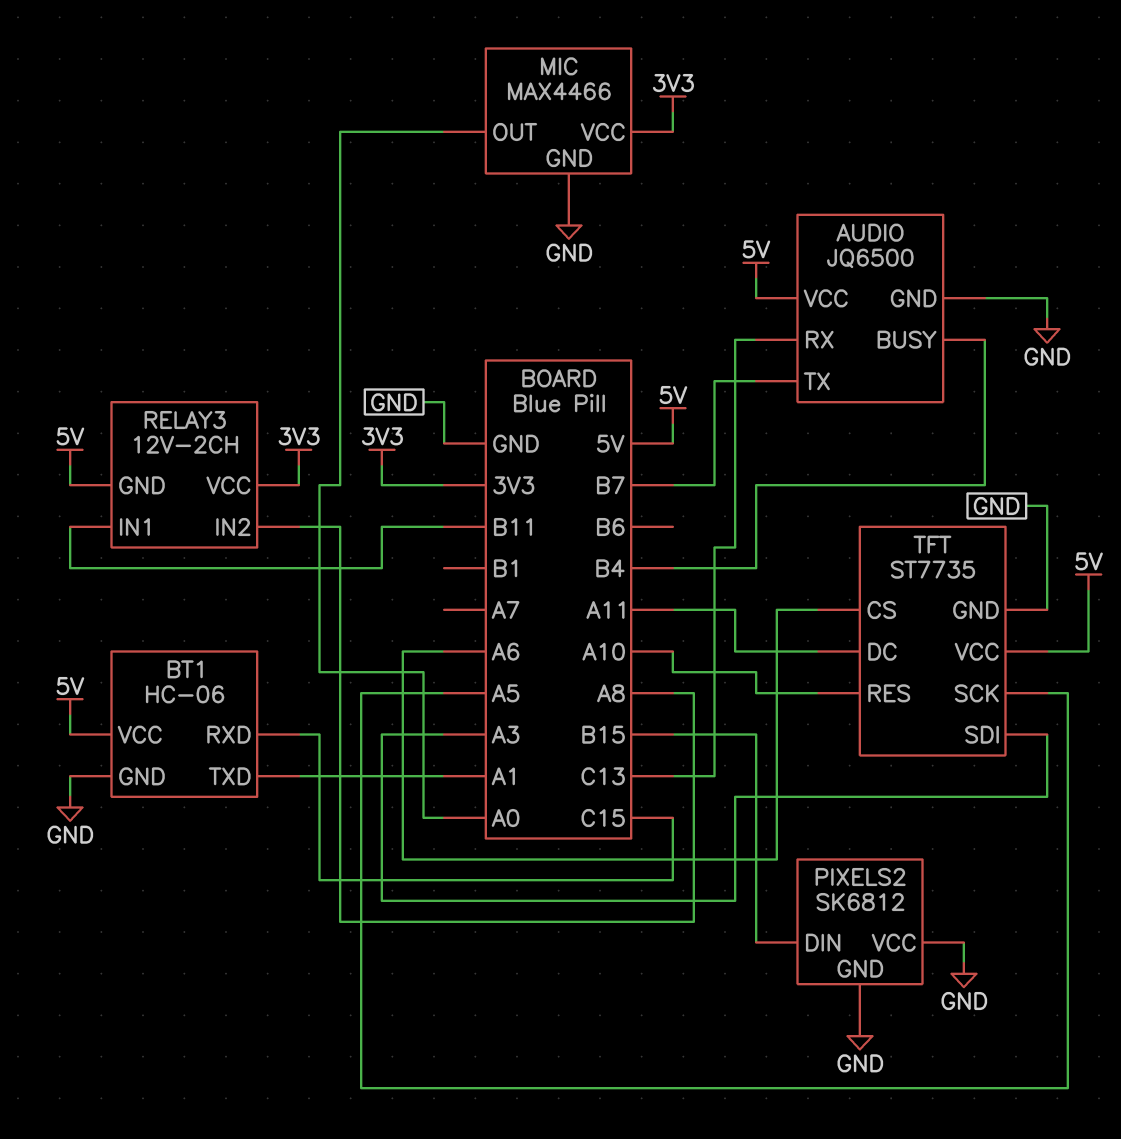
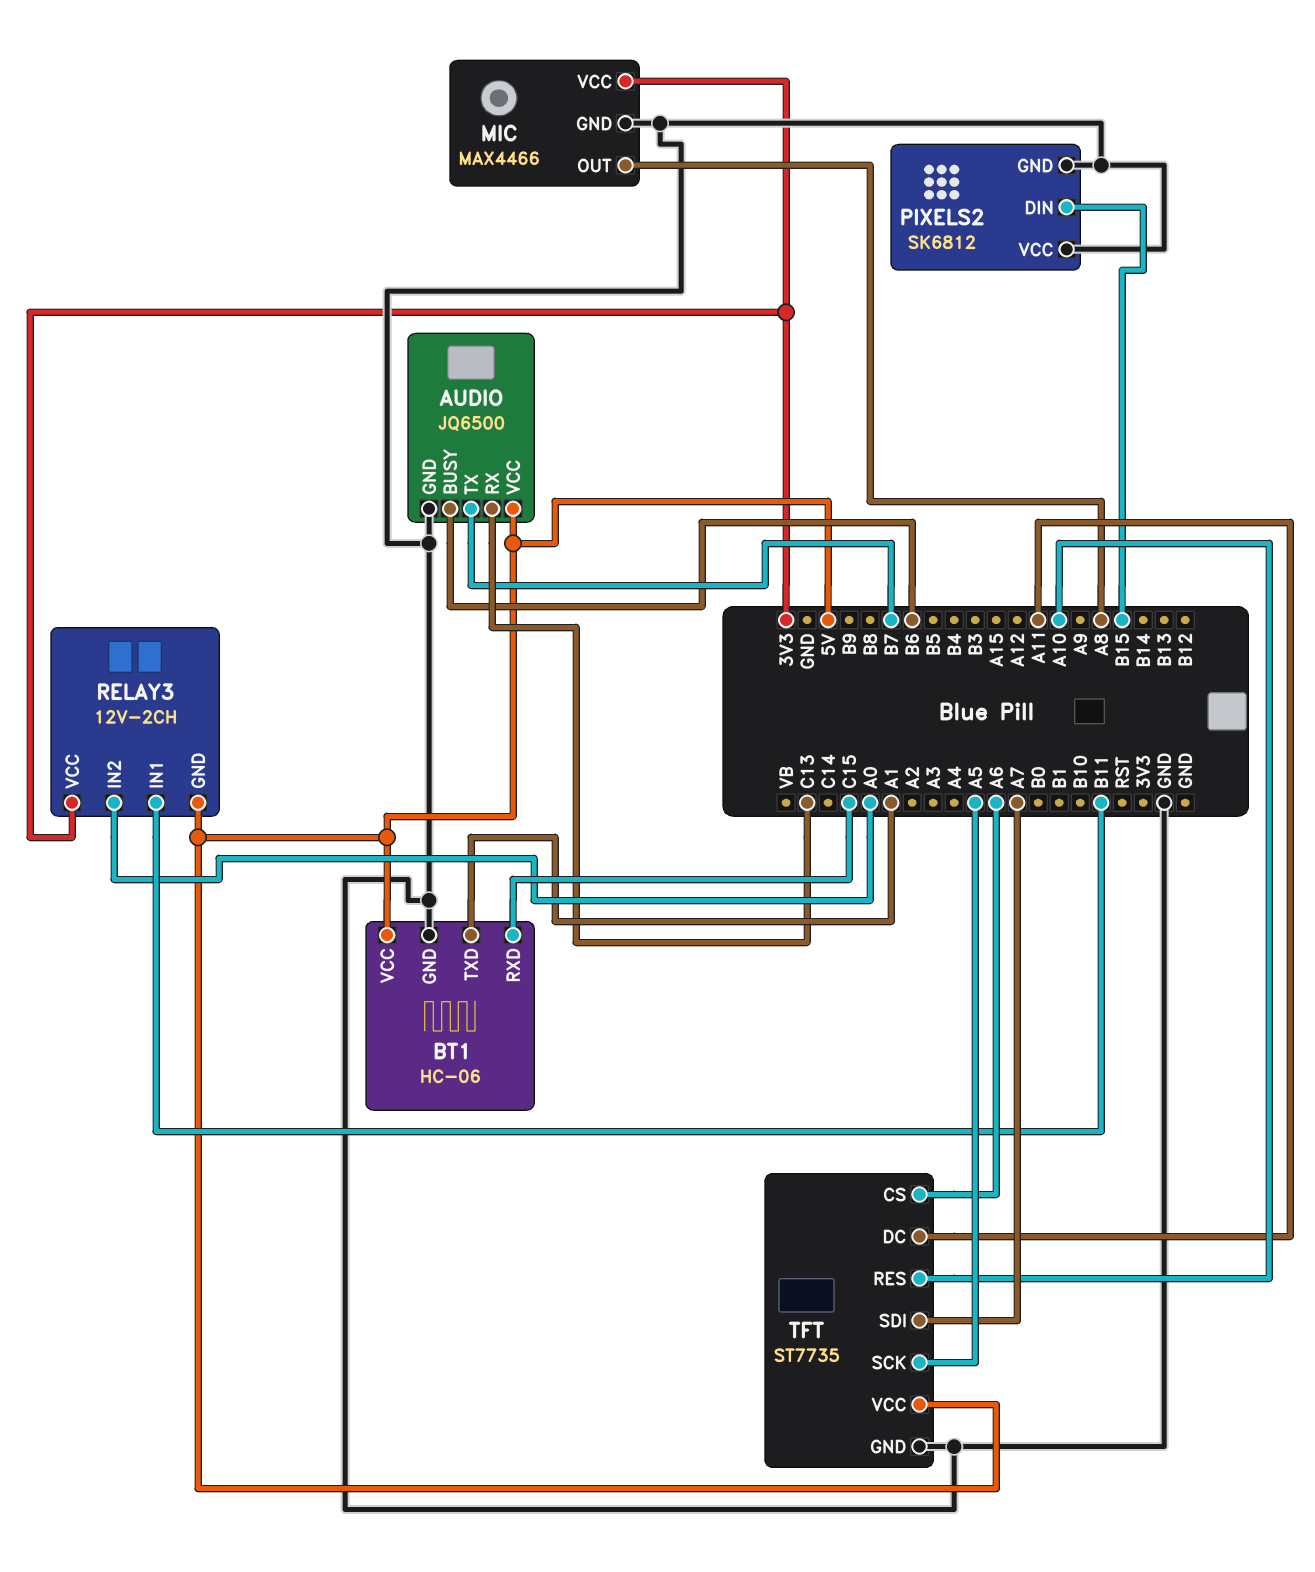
AUDIO pin BUSY: B4 -> B6
MIC pin OUT: A0 -> A8
RELAY3 pin IN2: A8 -> A0
TFT pin SDI: A3 -> A7

